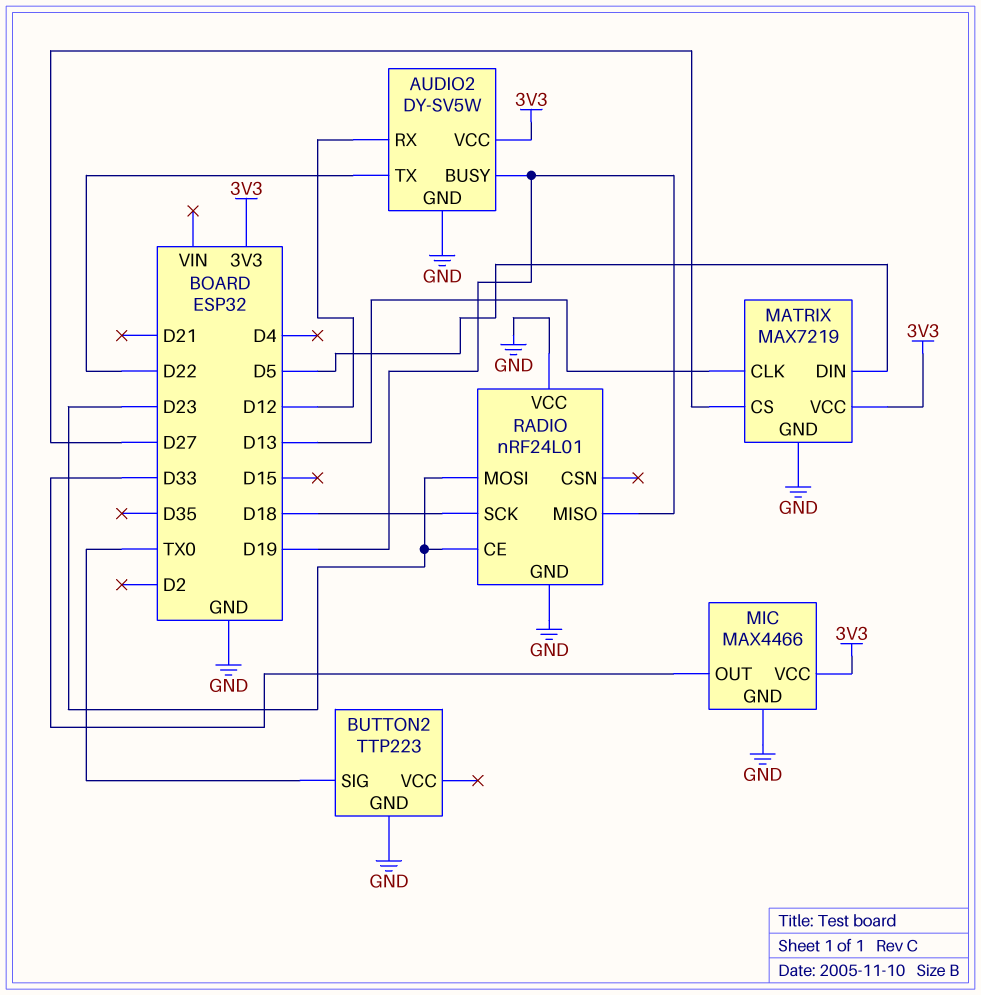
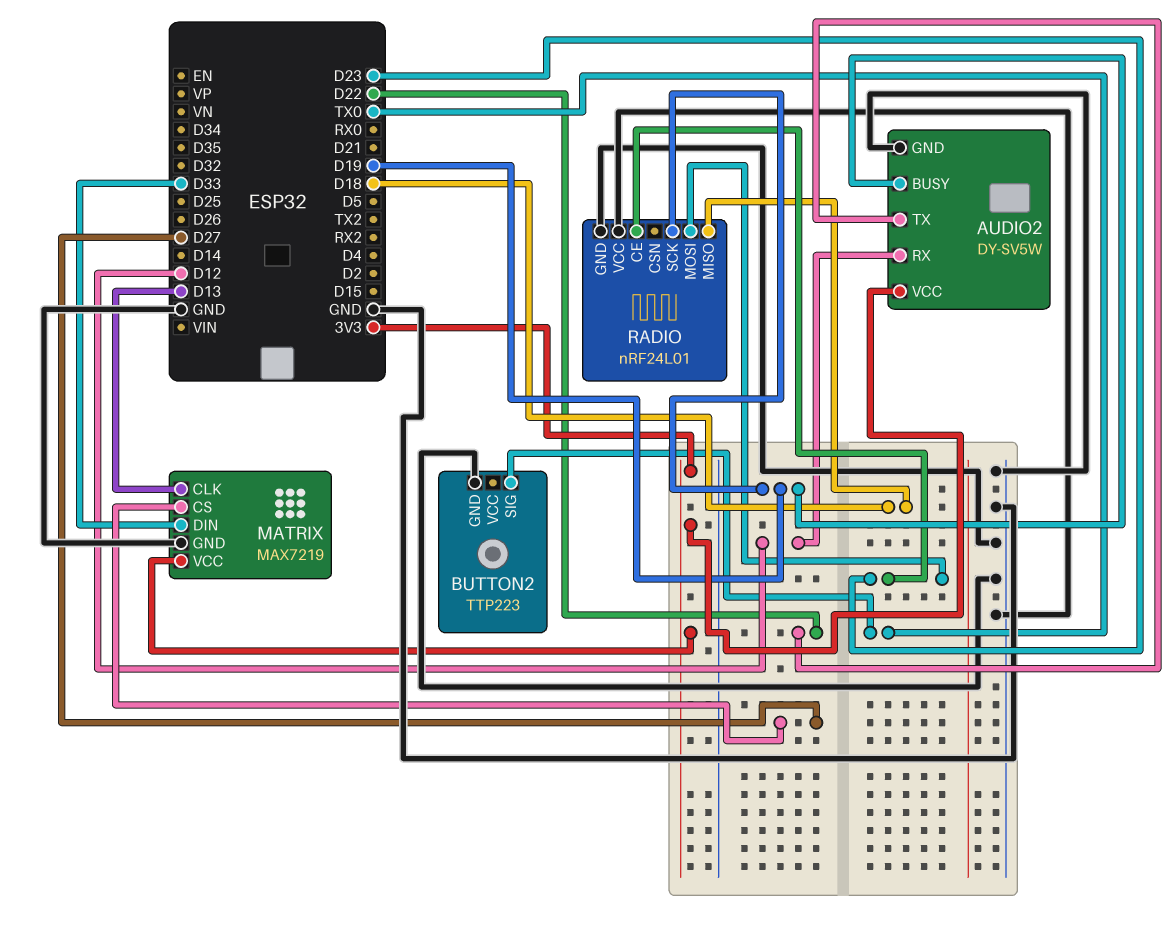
MATRIX pin DIN: D5 -> D33
MIC: MAX4466 -> none
MIC pin GND: GND -> none
MIC pin OUT: D33 -> none
MIC pin VCC: 3V3 -> none
RADIO pin MISO: D19 -> D18
RADIO pin SCK: D18 -> D19

